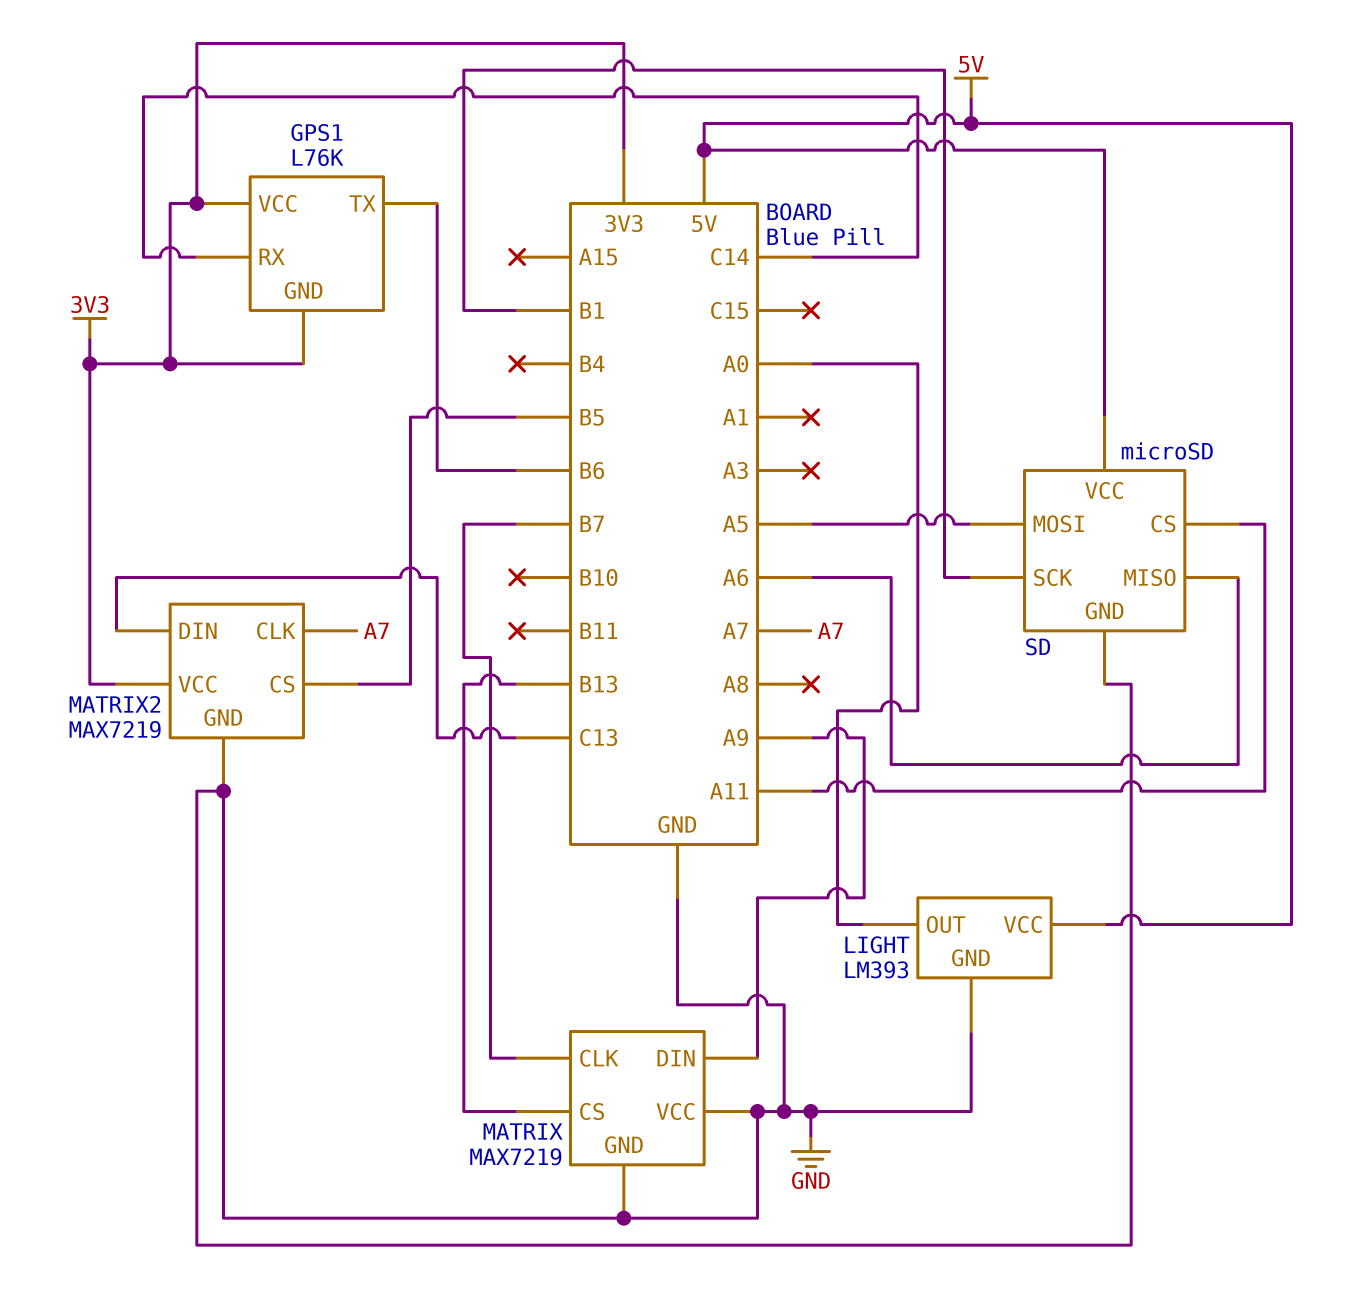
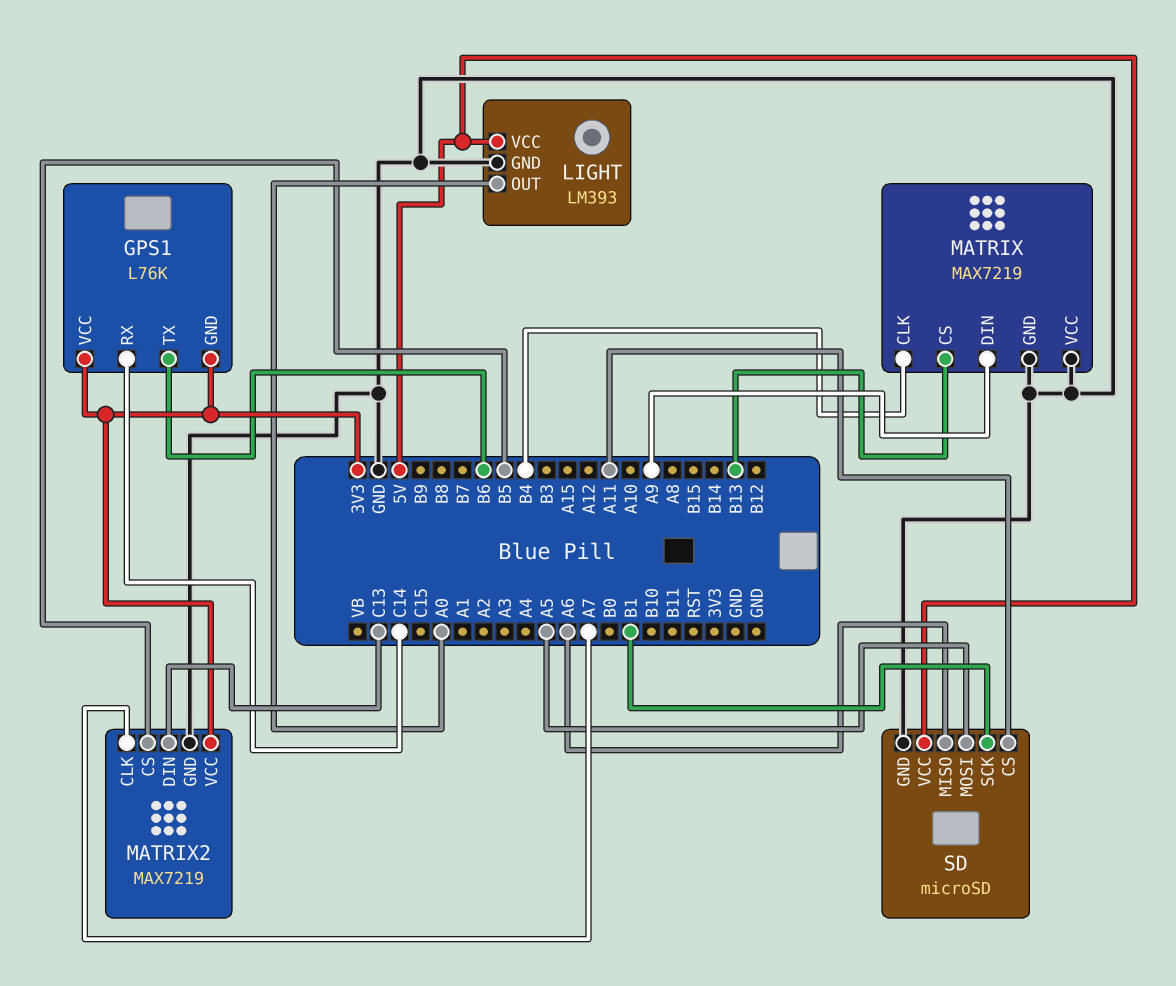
MATRIX pin CLK: B7 -> B4

